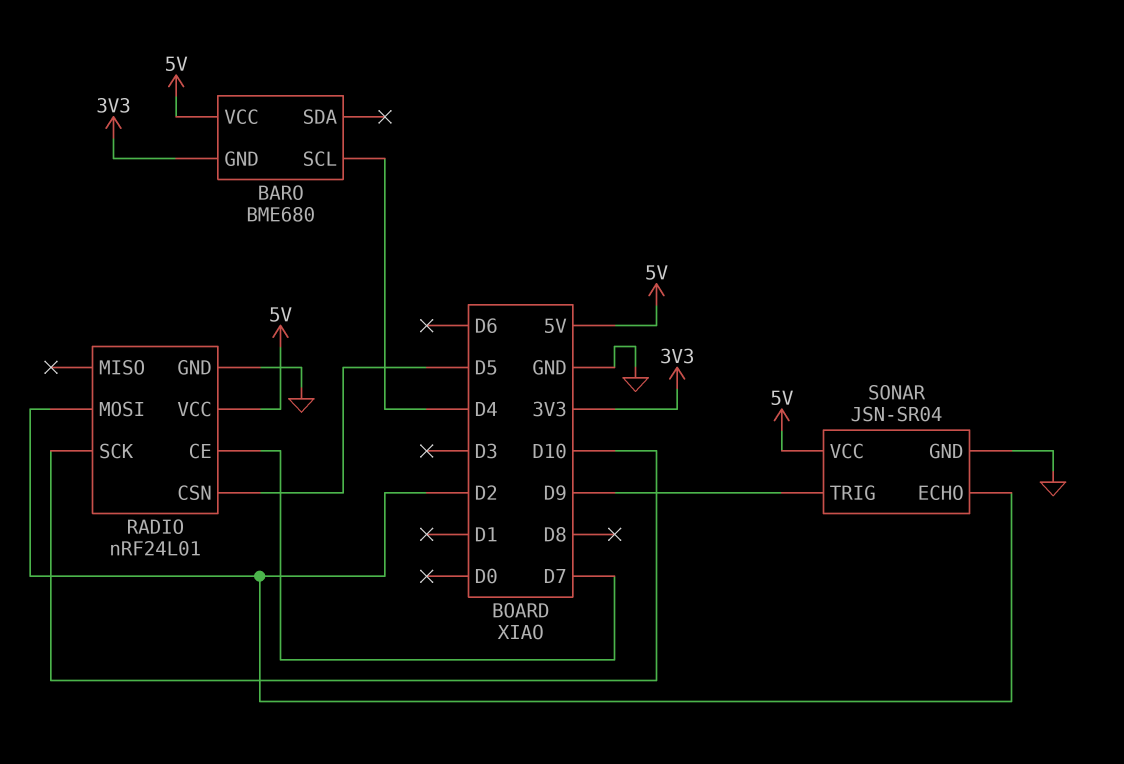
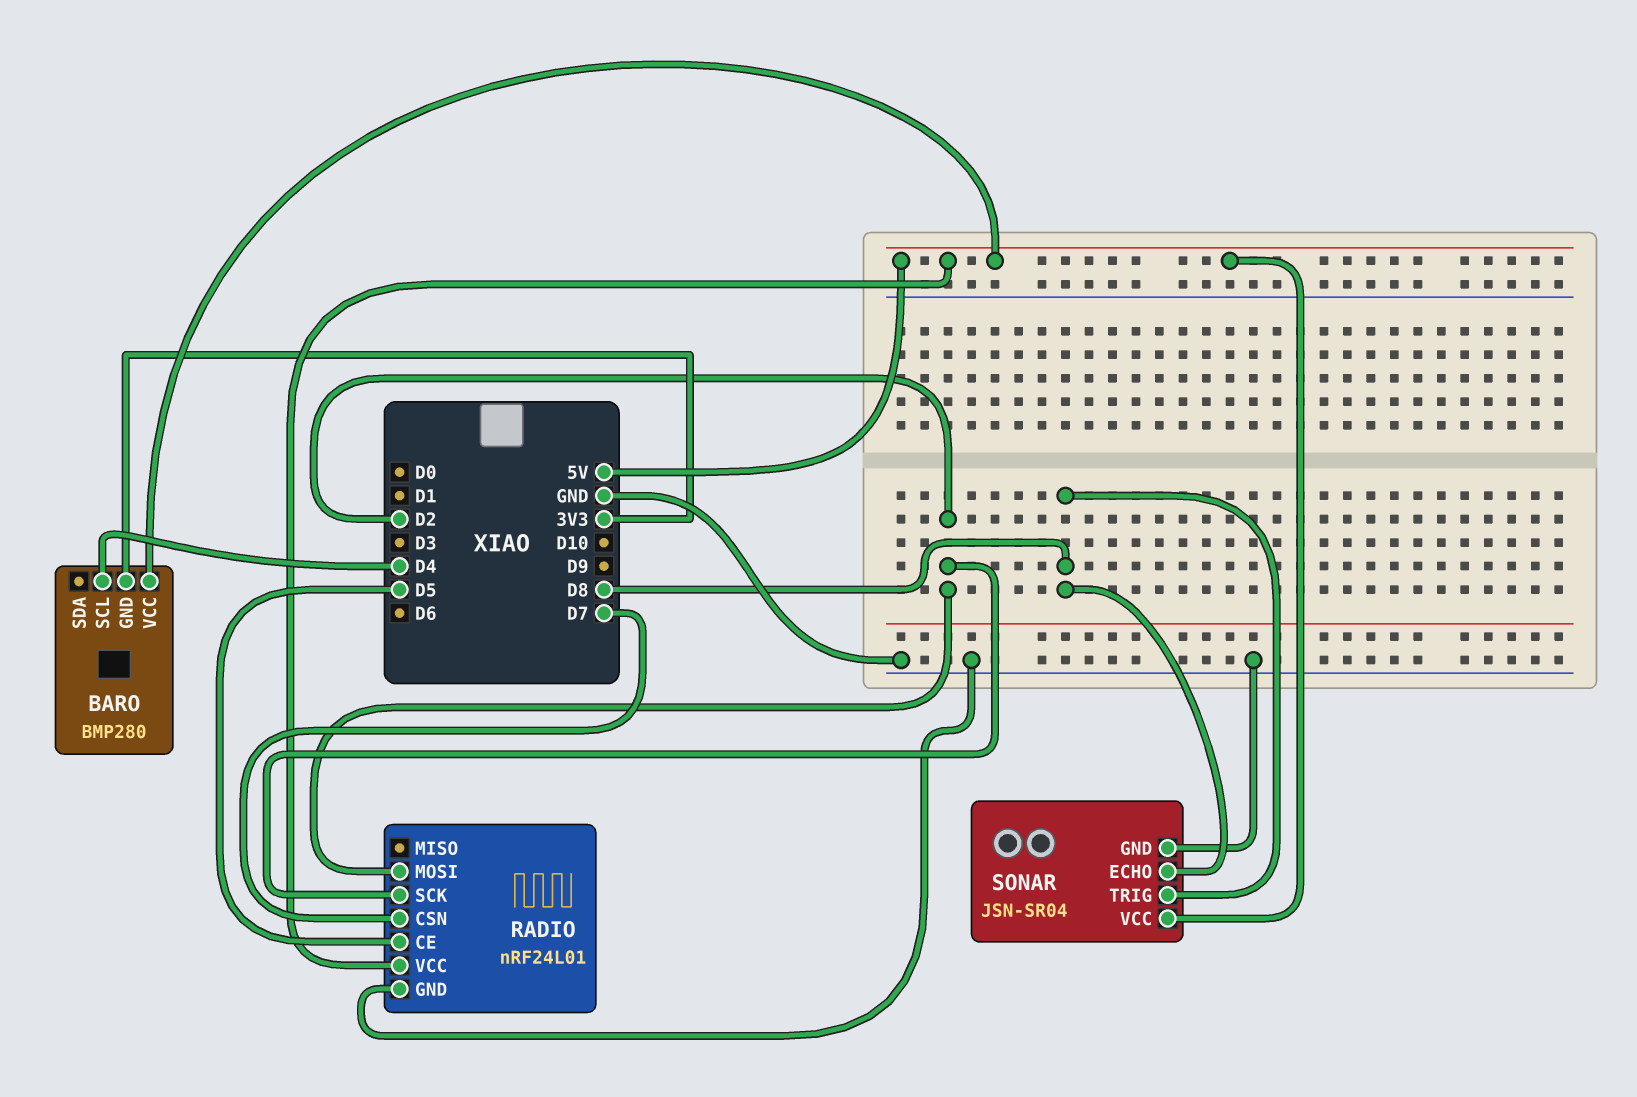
BARO: BME680 -> BMP280
RADIO pin CE: D7 -> D5
RADIO pin CSN: D5 -> D7
RADIO pin SCK: D10 -> D2
SONAR pin ECHO: D2 -> D8
SONAR pin TRIG: D9 -> D8

